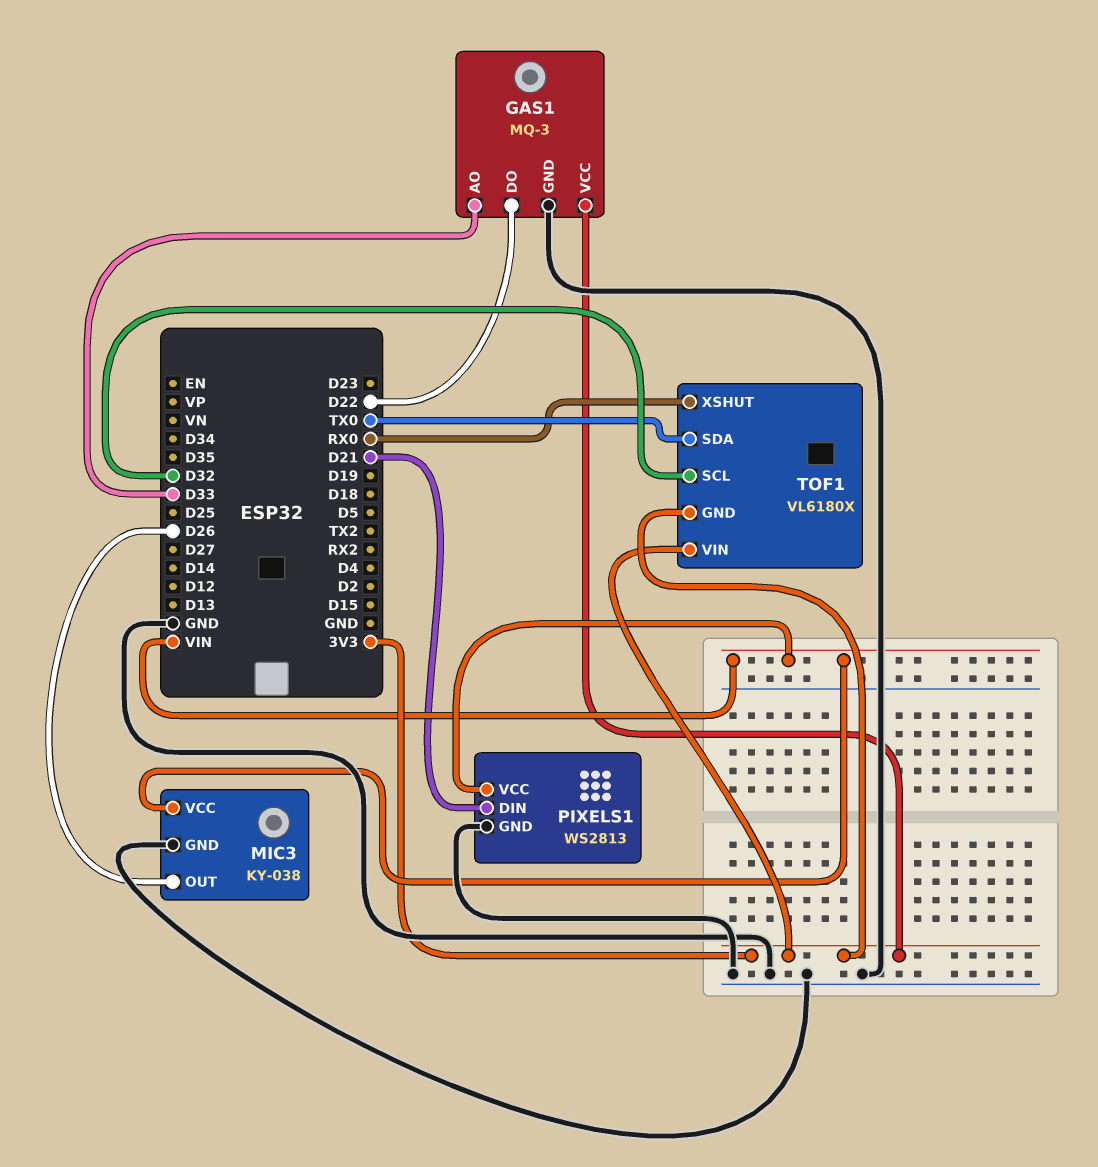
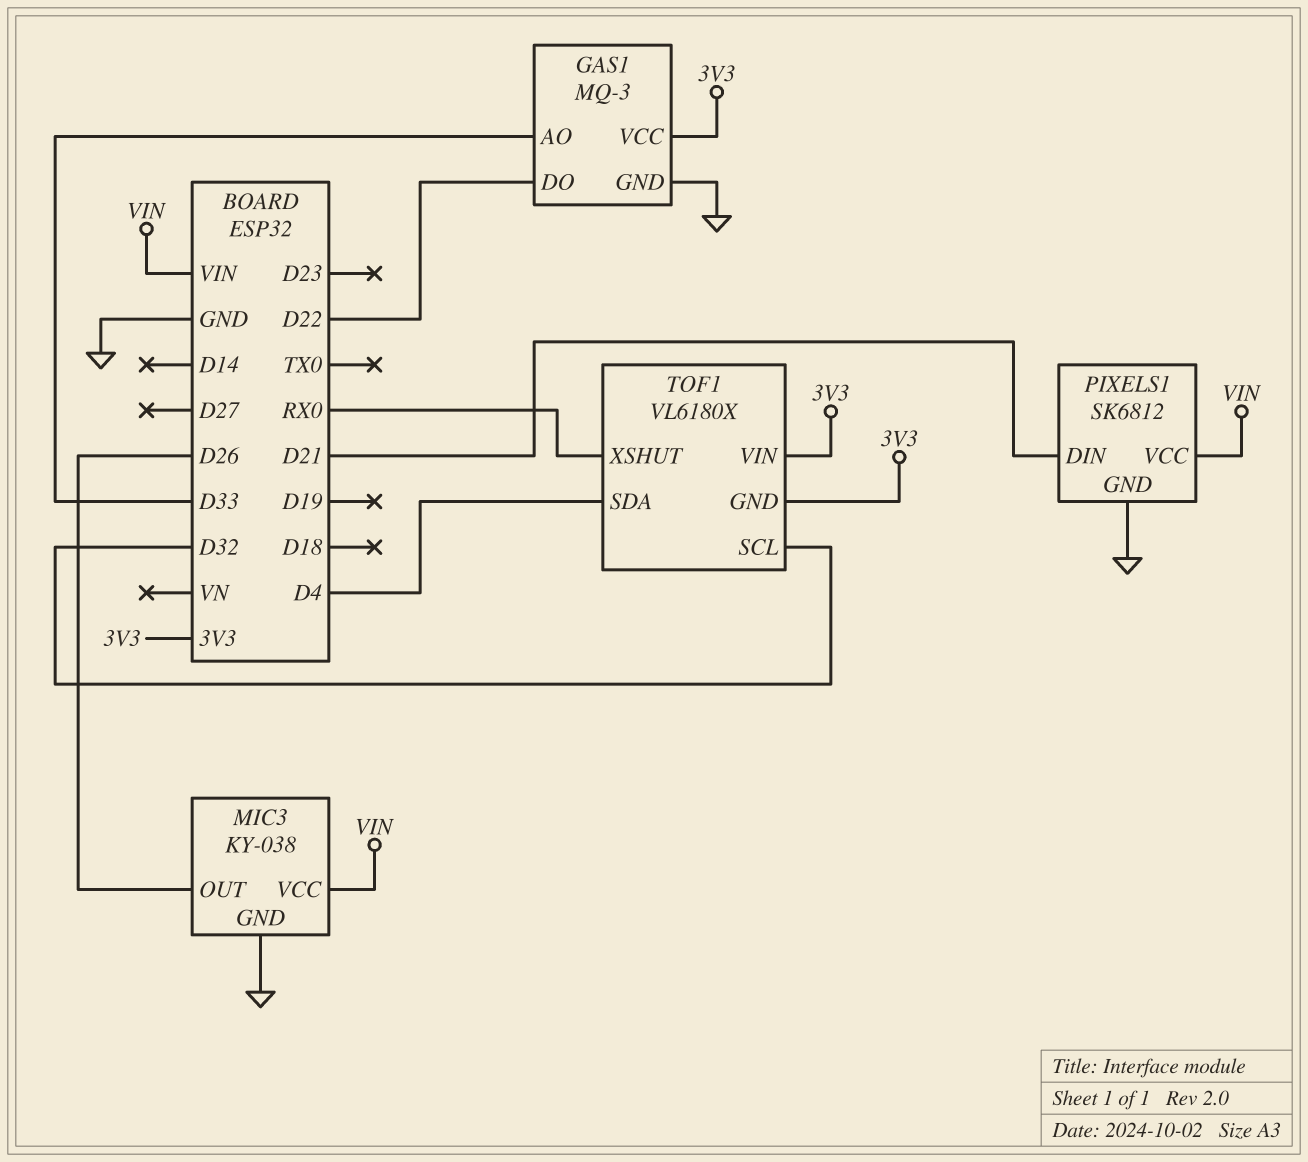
PIXELS1: WS2813 -> SK6812
TOF1 pin SDA: TX0 -> D4

